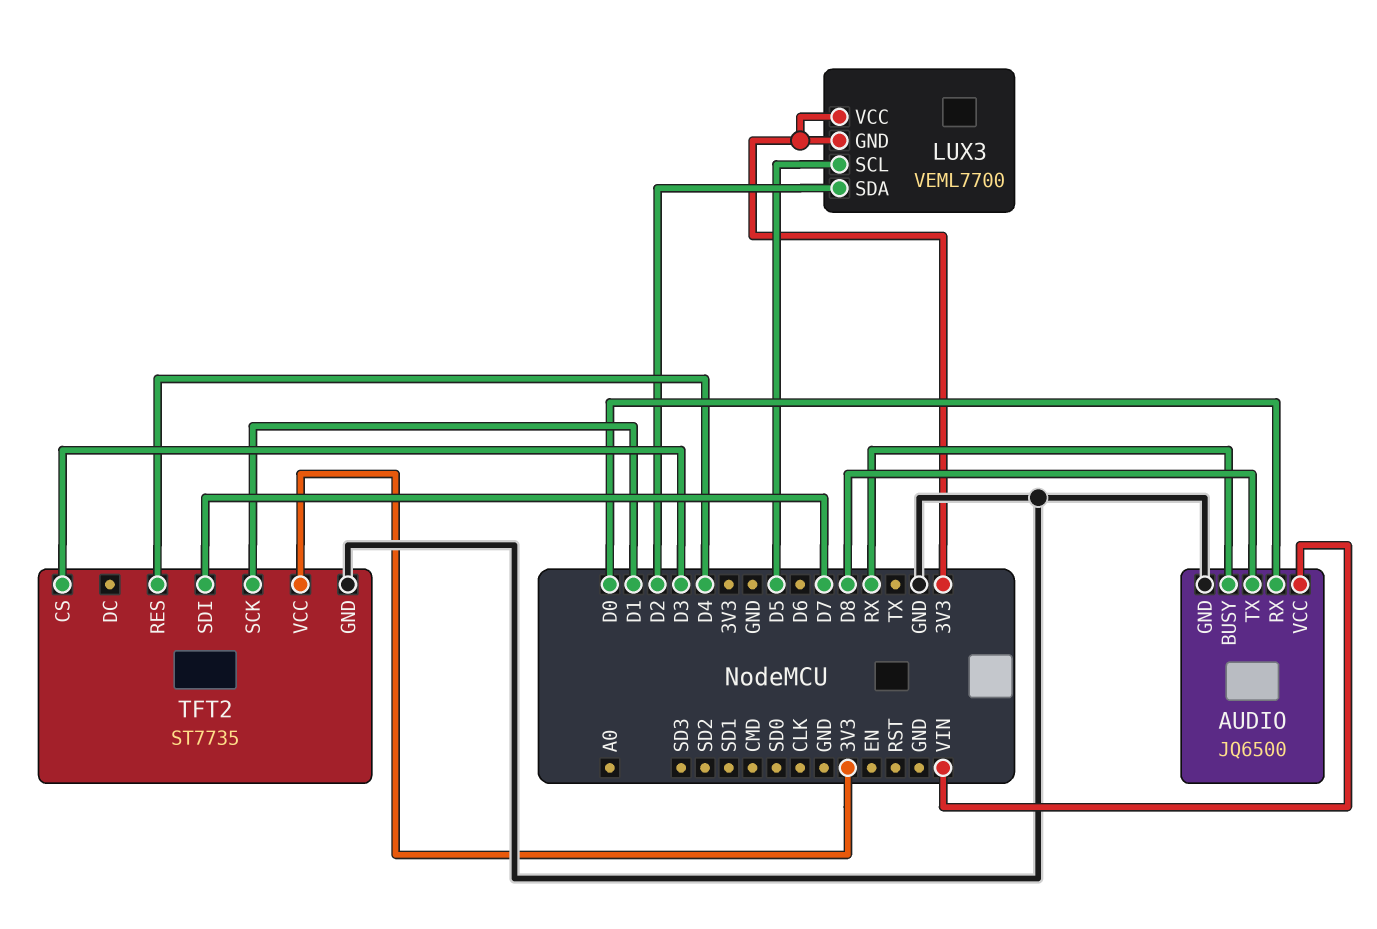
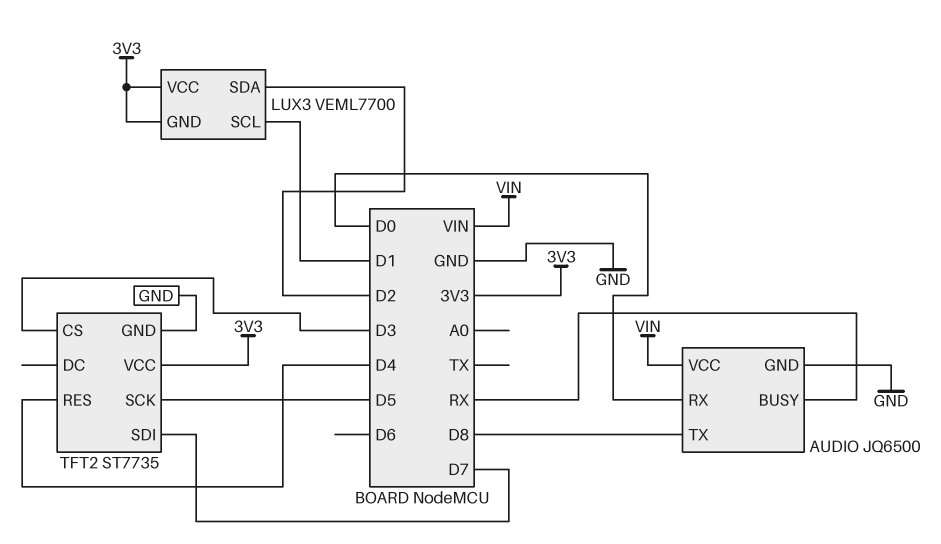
LUX3 pin SCL: D5 -> D1
TFT2 pin SCK: D1 -> D5

